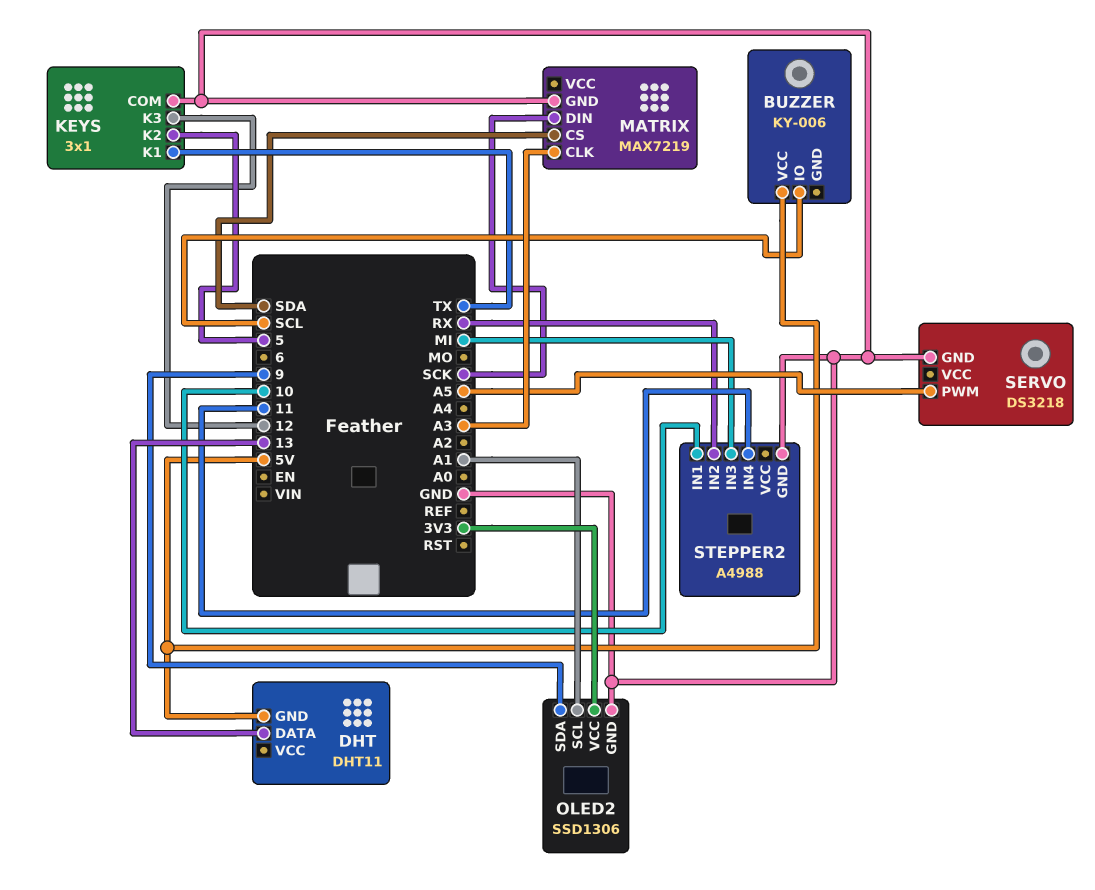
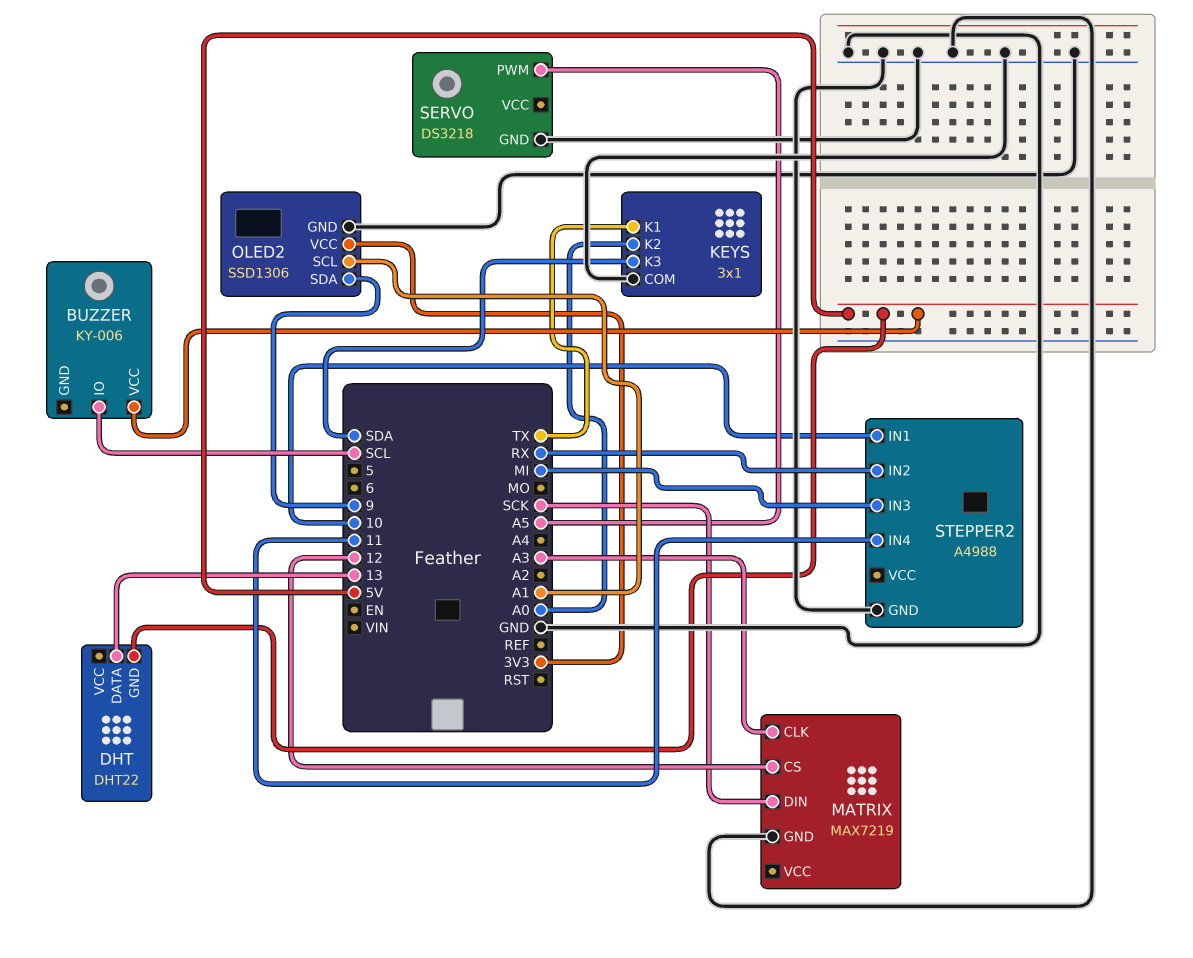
DHT: DHT11 -> DHT22
KEYS pin K2: 5 -> A0
KEYS pin K3: 12 -> SDA
MATRIX pin CS: SDA -> 12

